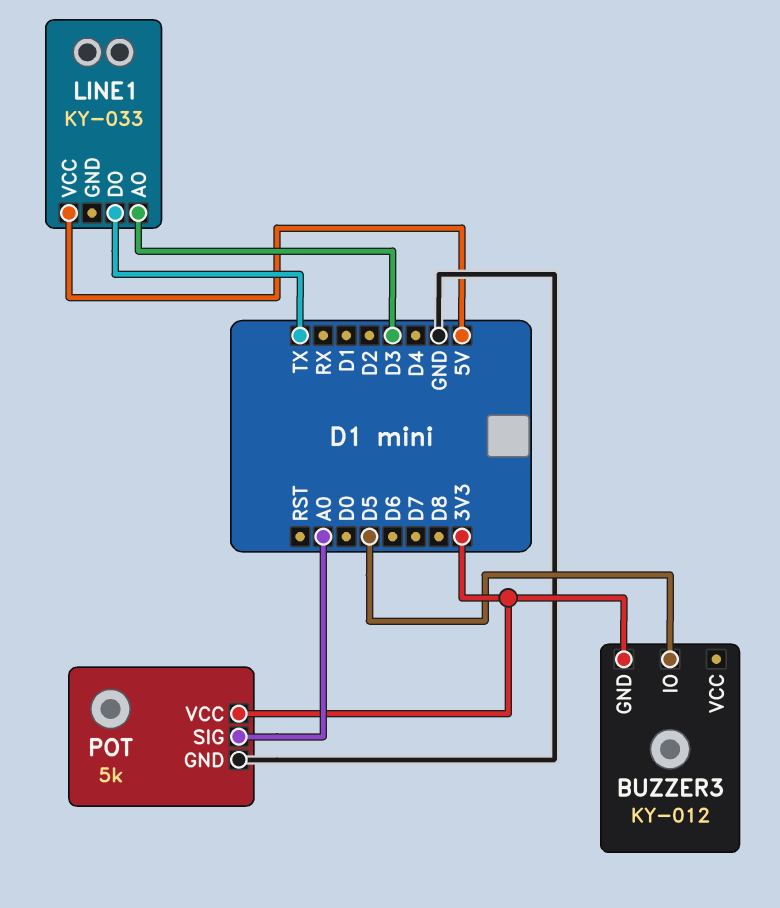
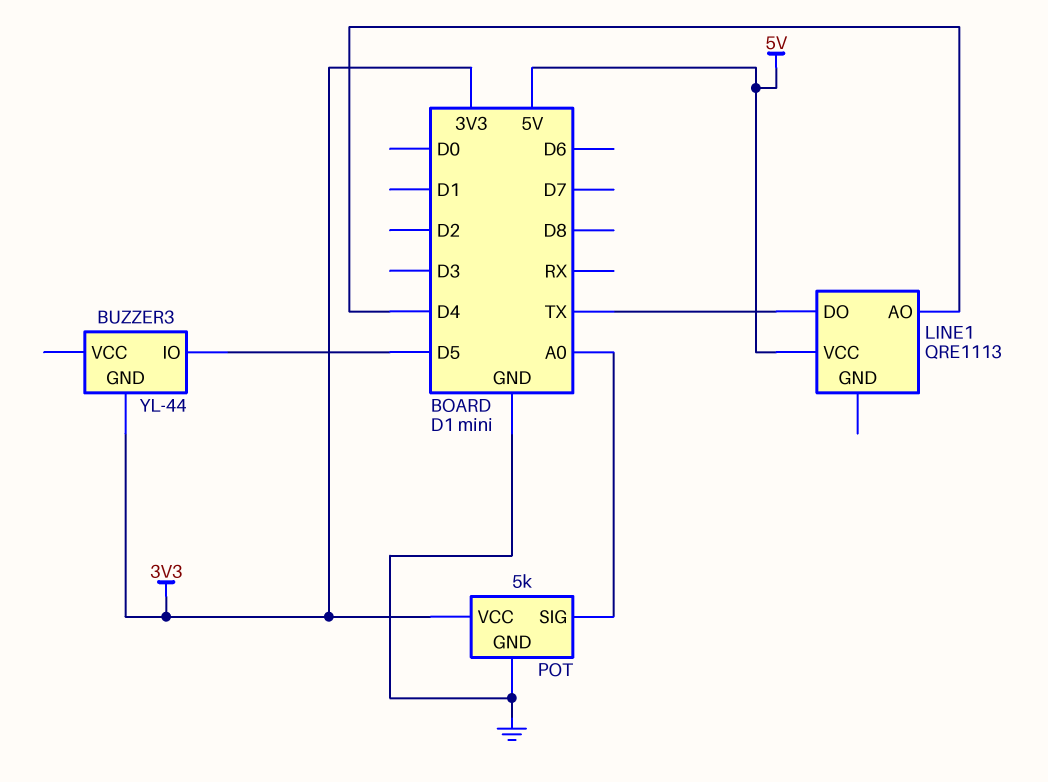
BUZZER3: KY-012 -> YL-44
LINE1: KY-033 -> QRE1113
LINE1 pin AO: D3 -> D4

